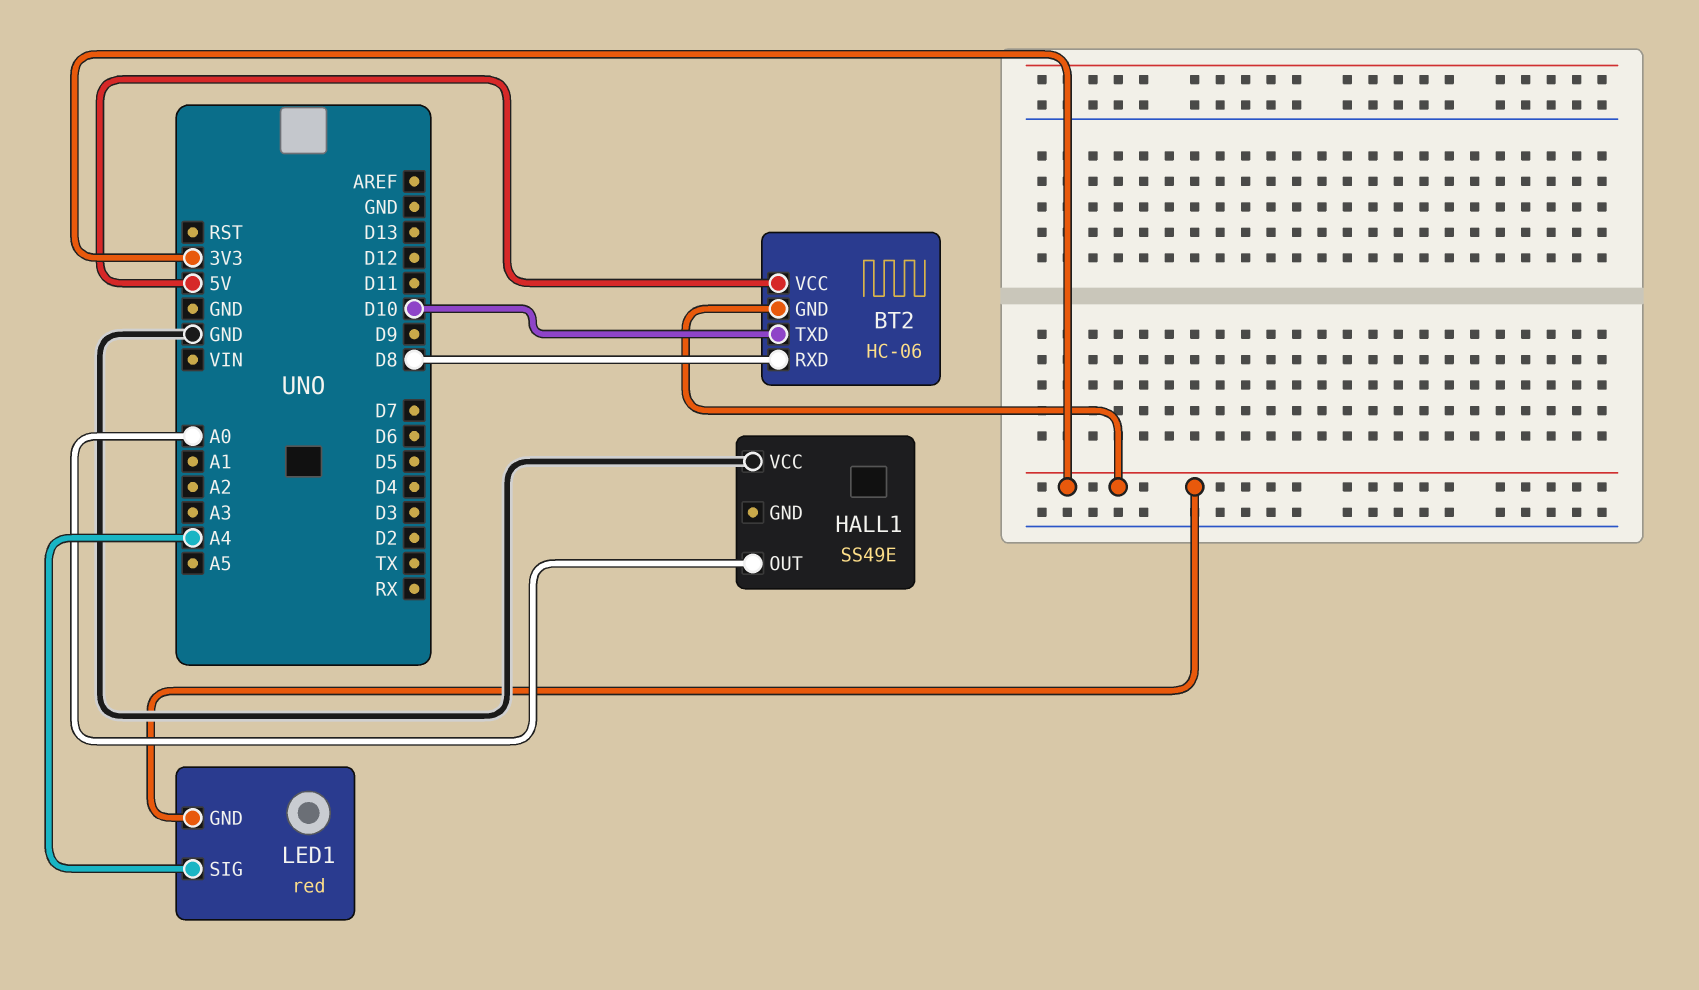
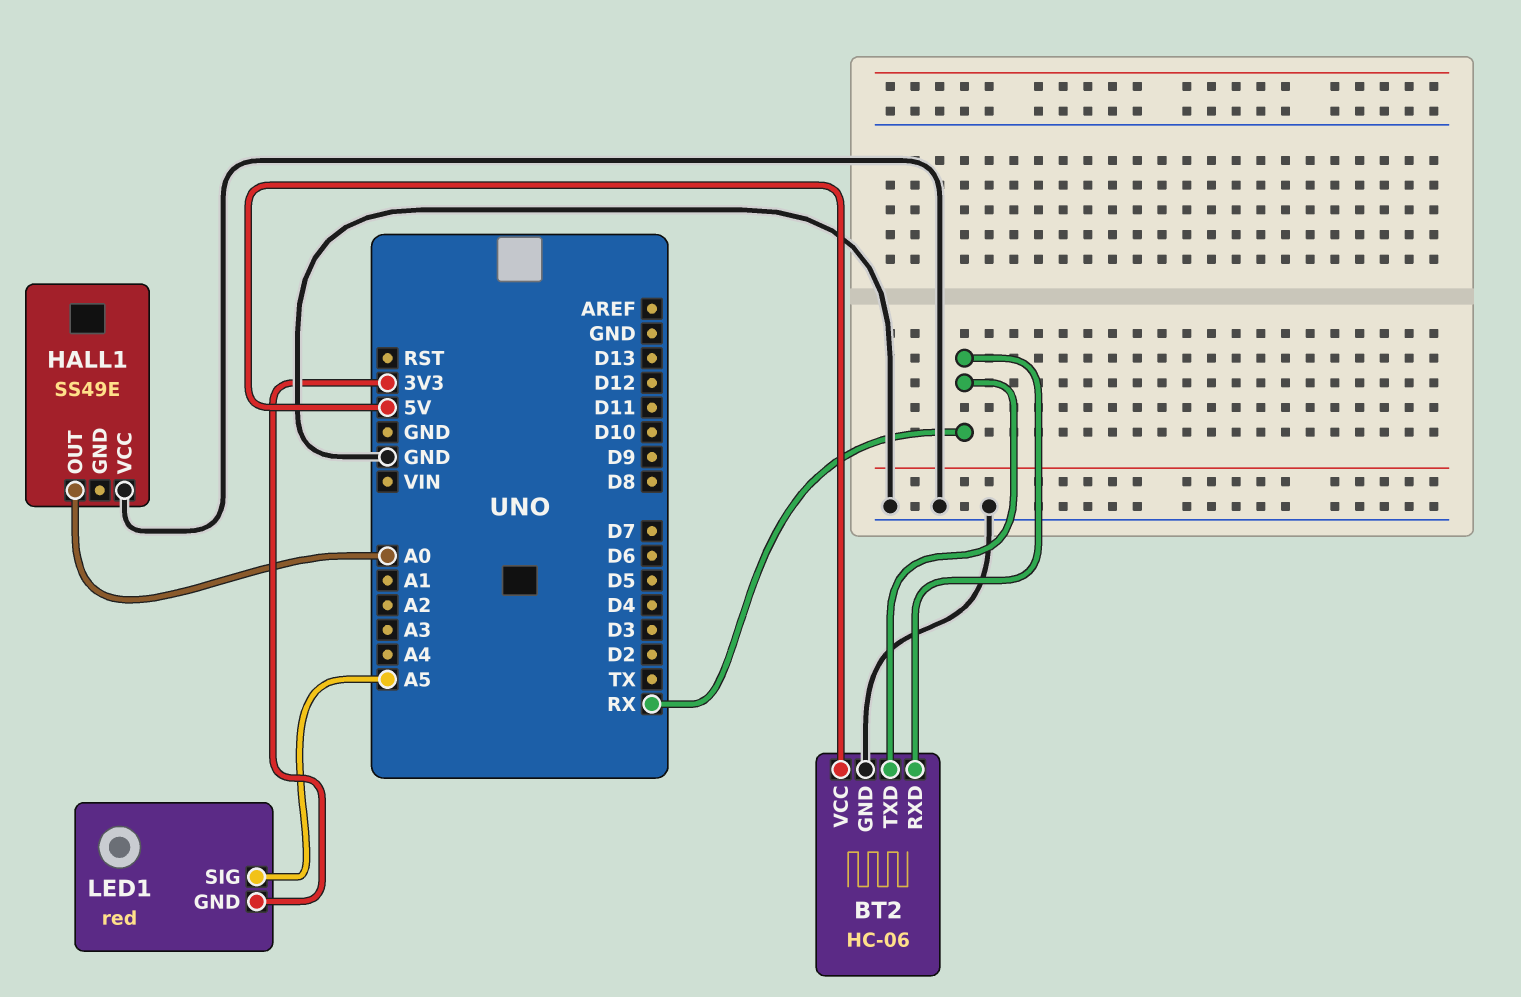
BT2 pin GND: 3V3 -> GND
BT2 pin RXD: D8 -> RX
BT2 pin TXD: D10 -> RX
LED1 pin SIG: A4 -> A5

